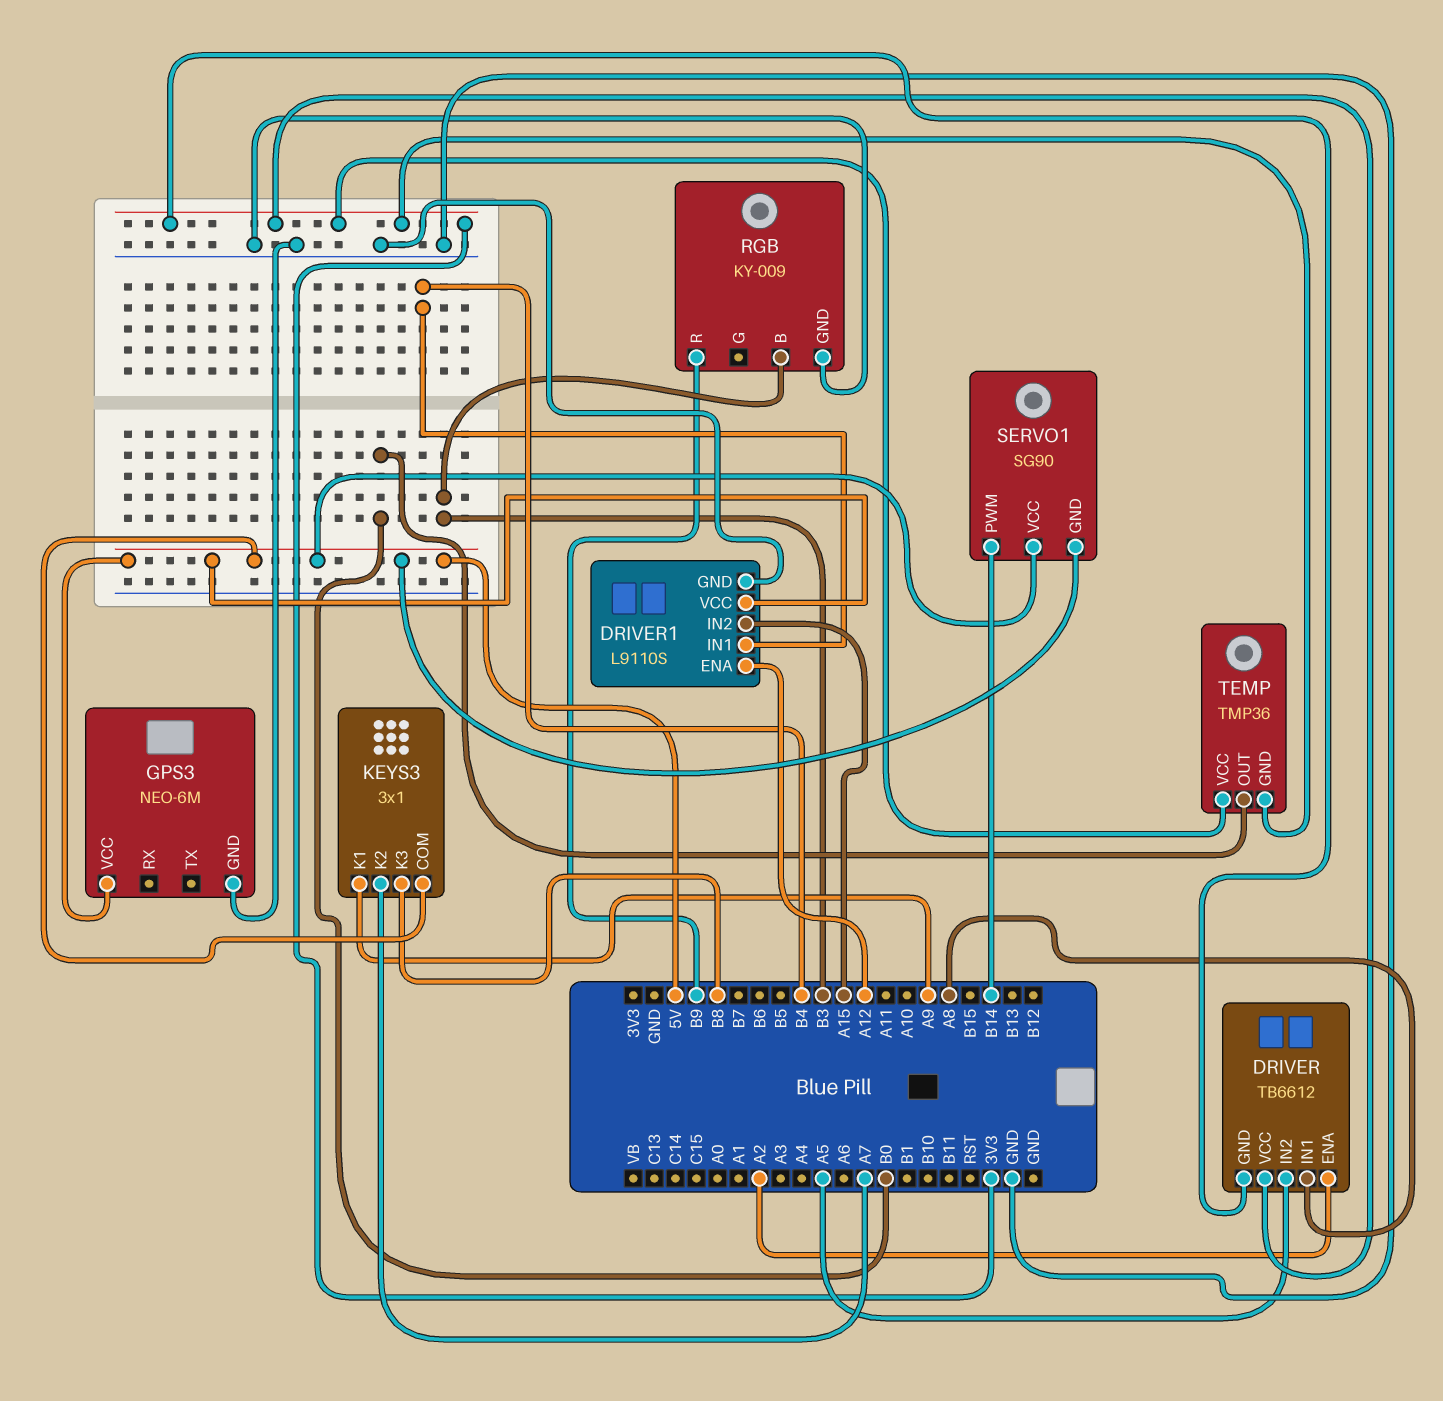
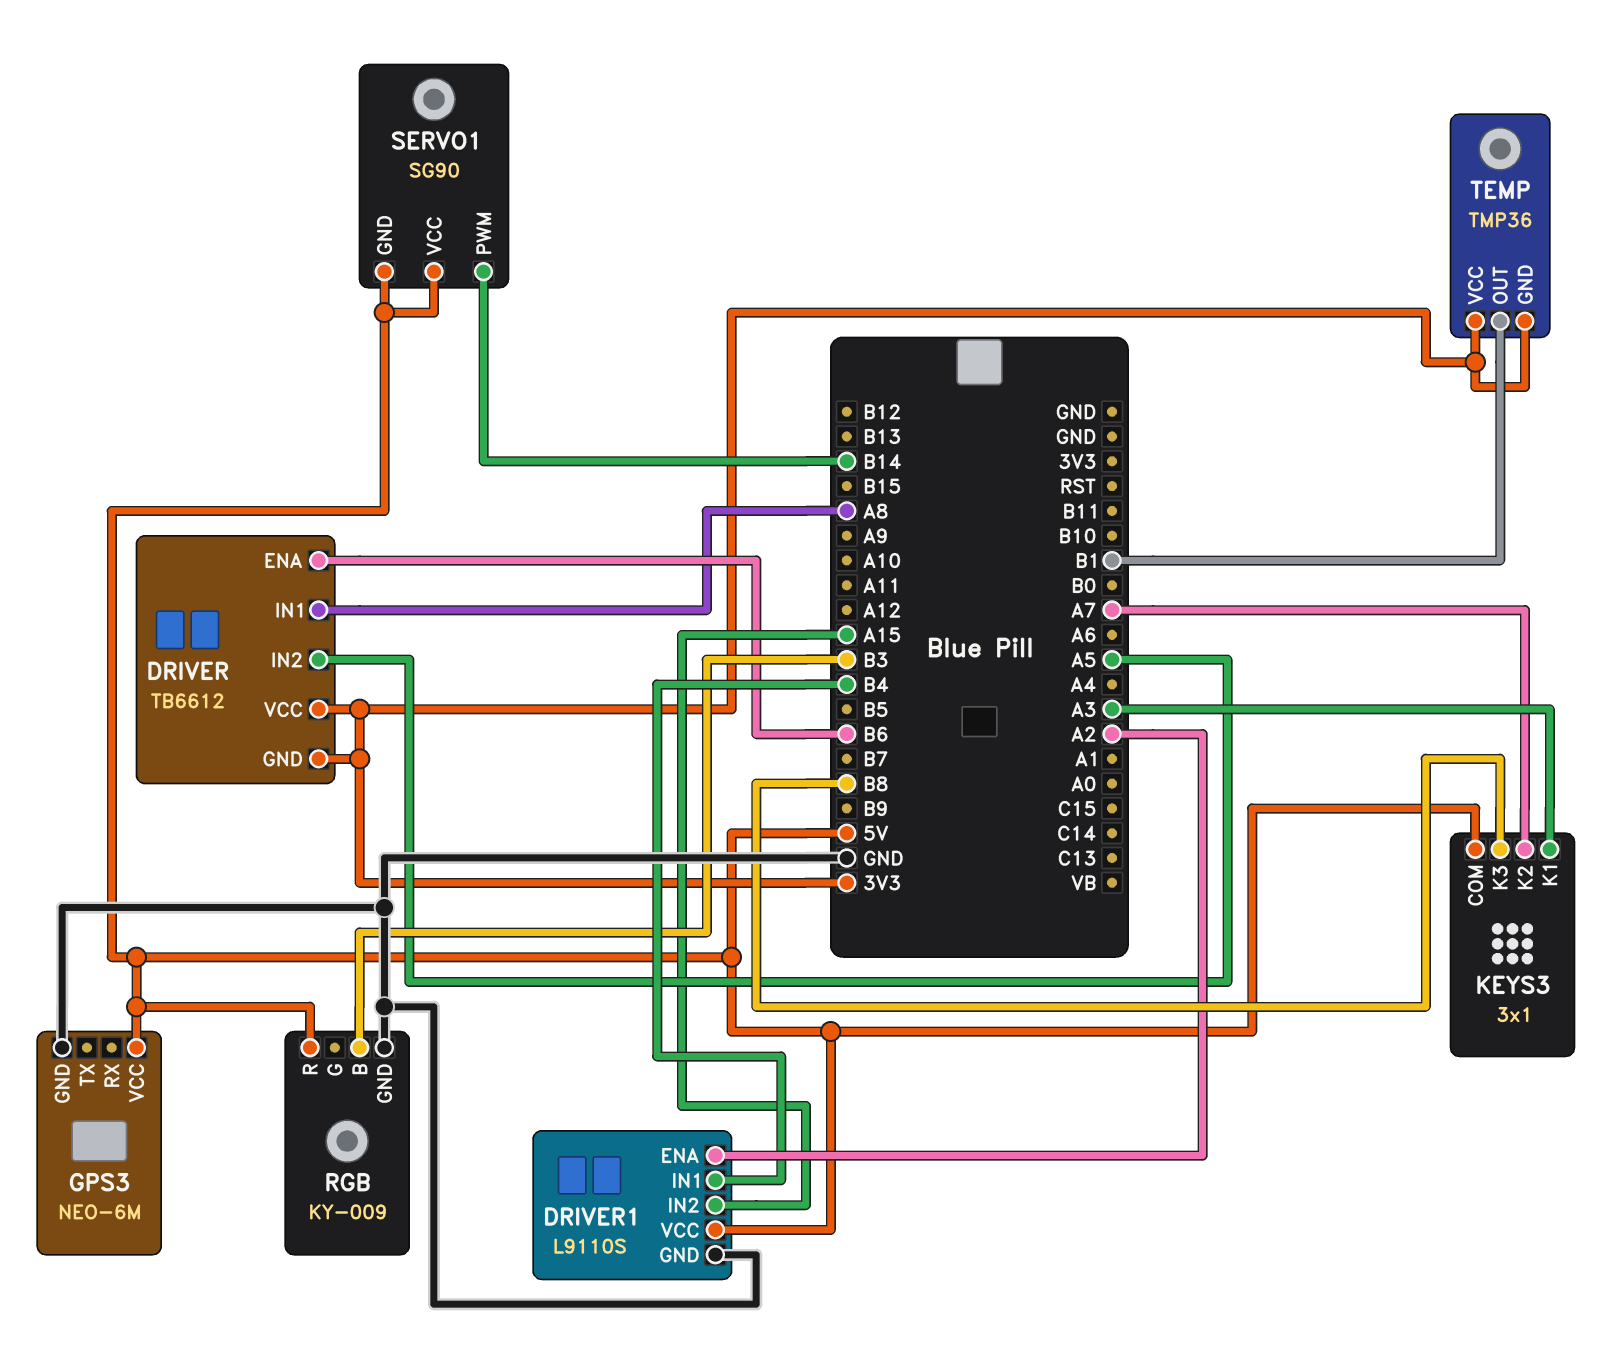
DRIVER pin ENA: A2 -> B6
DRIVER1 pin ENA: A12 -> A2
KEYS3 pin K1: A9 -> A3
RGB pin R: B9 -> 5V
TEMP pin OUT: B0 -> B1

